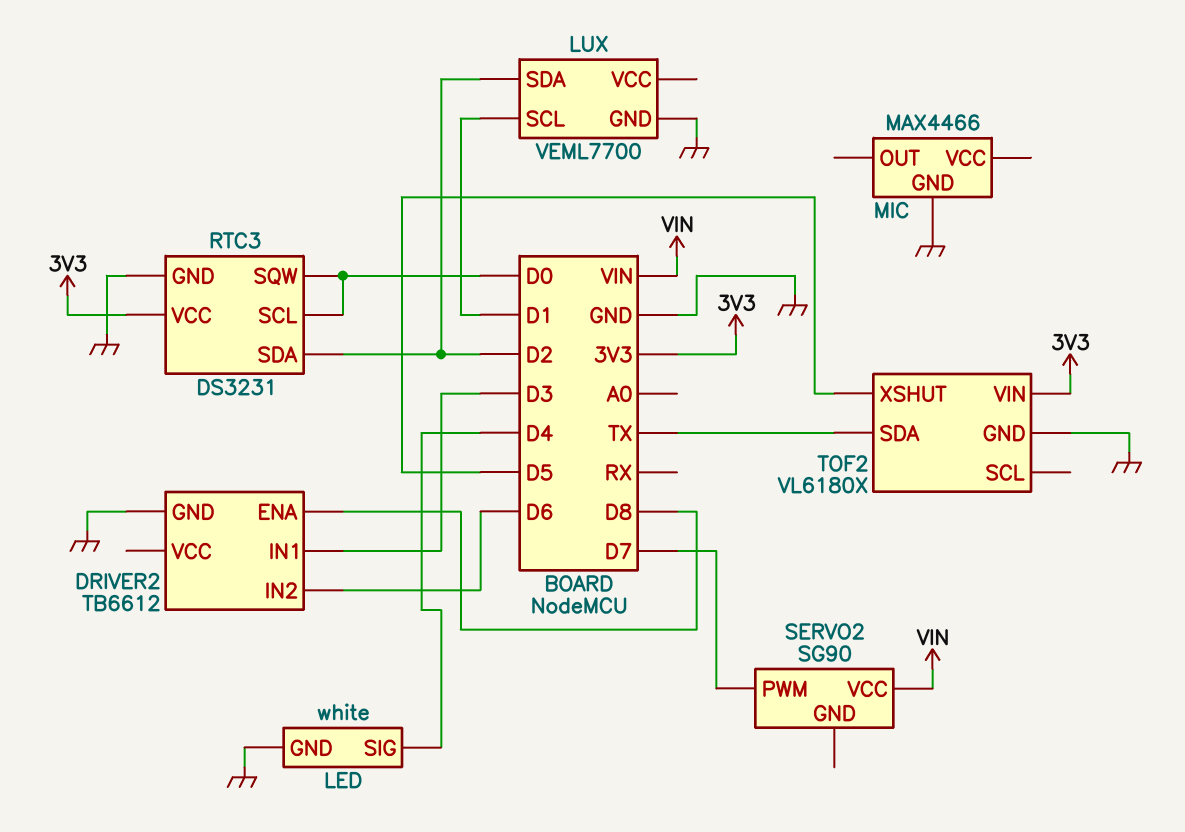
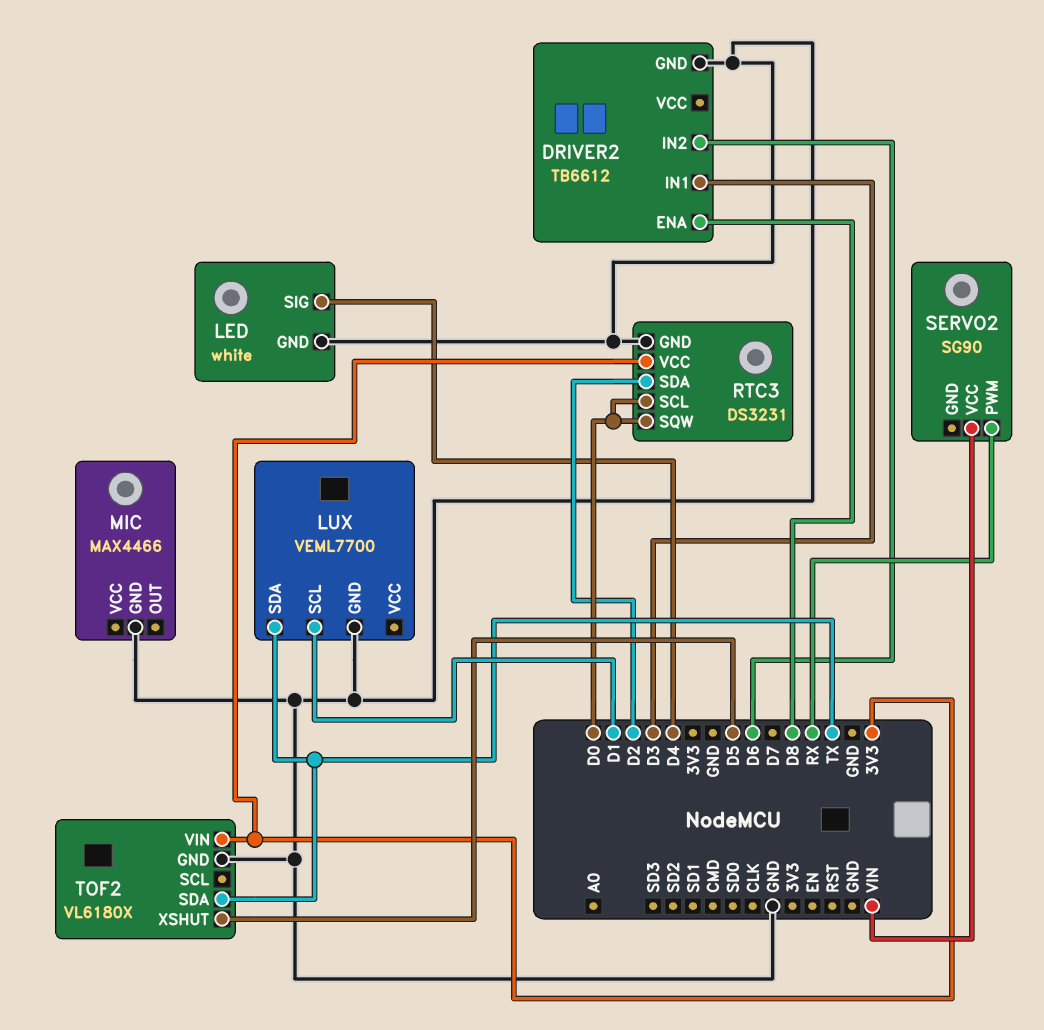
LUX pin SDA: D2 -> TX
SERVO2 pin PWM: D7 -> RX

